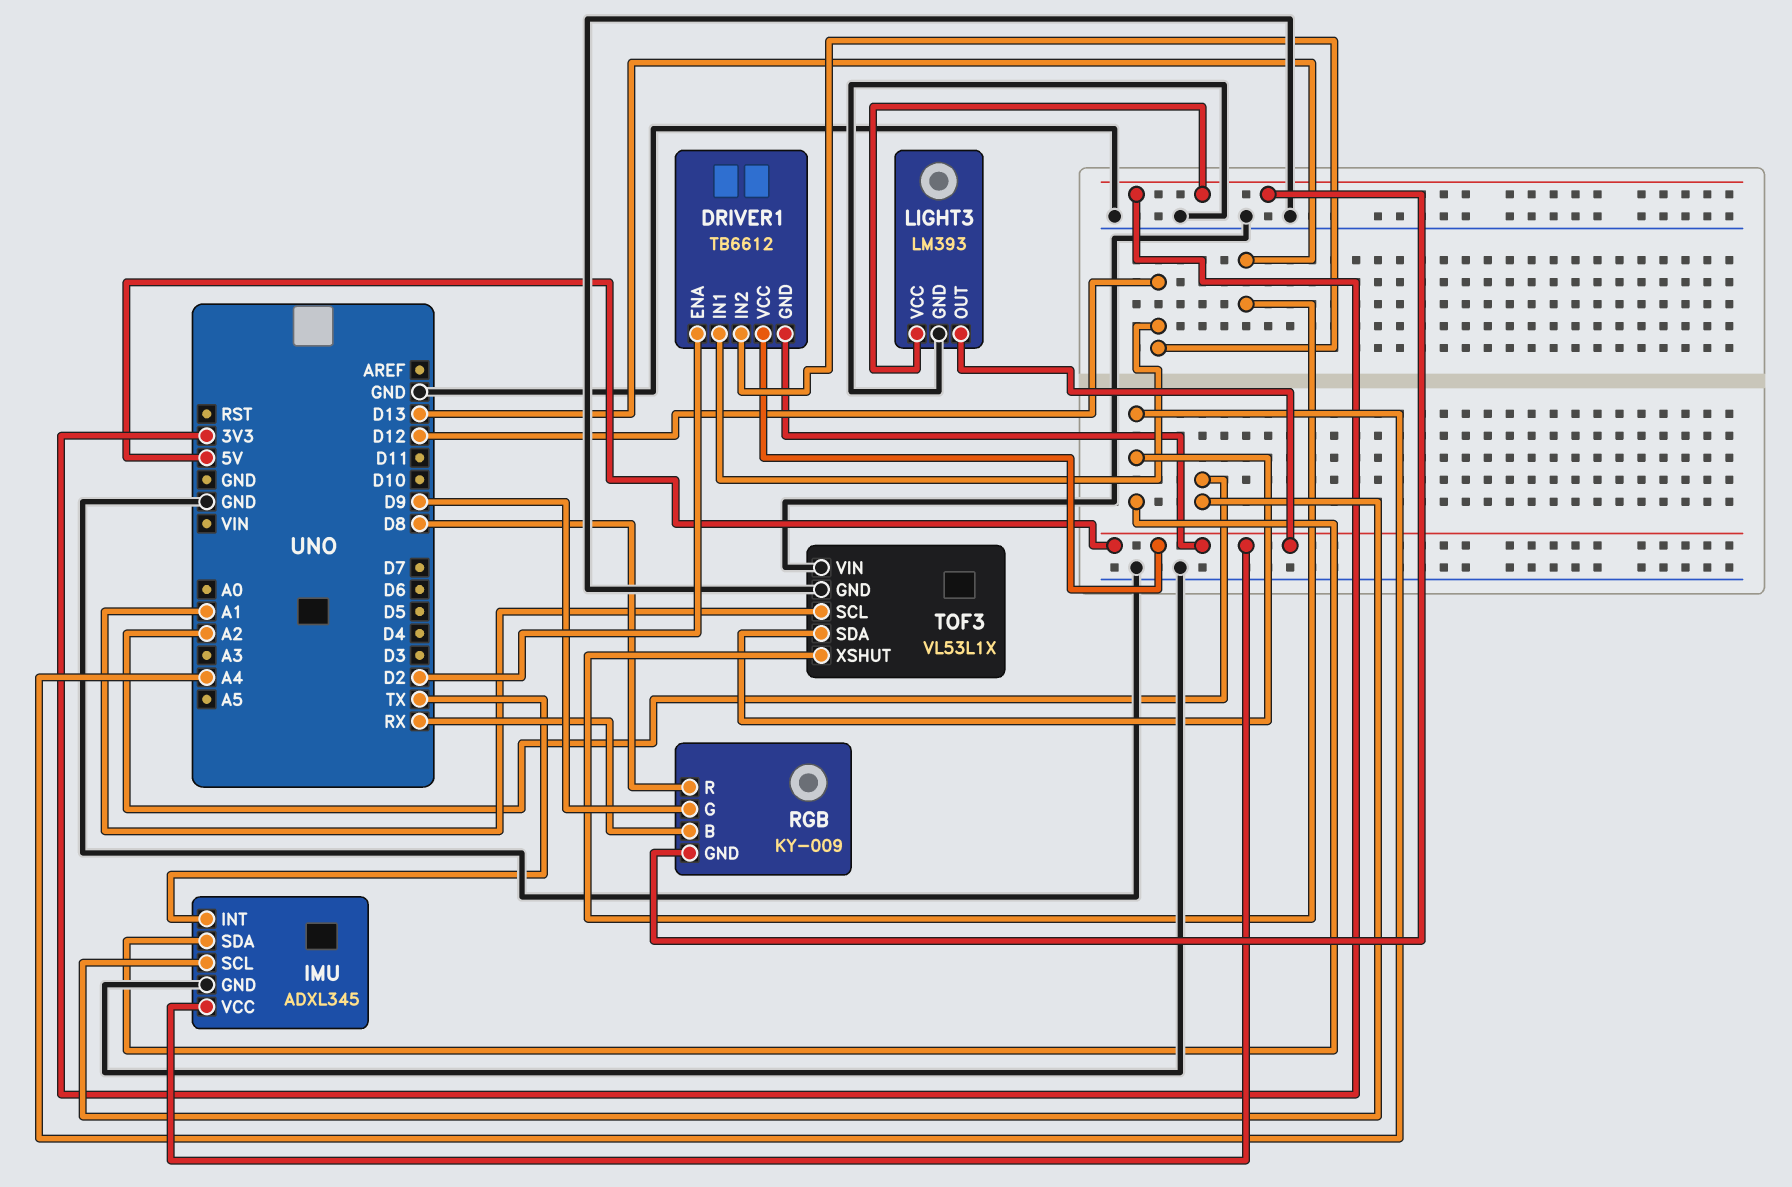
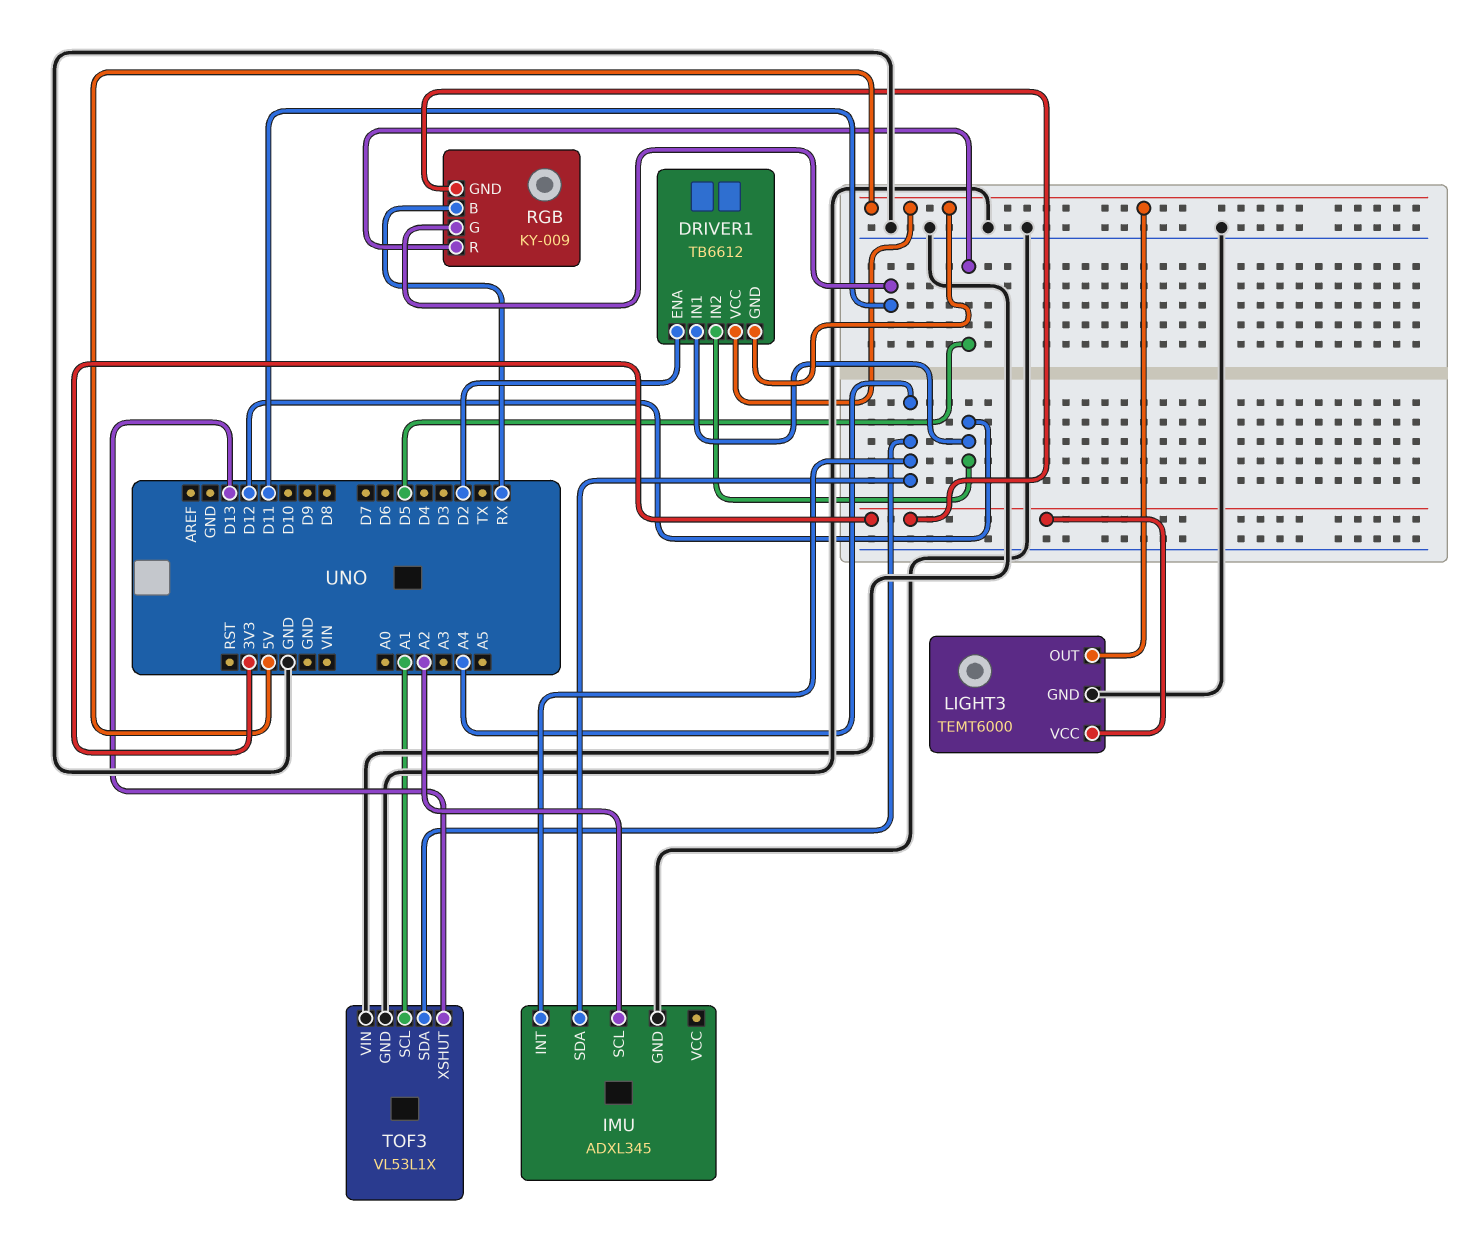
IMU pin INT: TX -> A4
IMU pin VCC: 5V -> none
LIGHT3: LM393 -> TEMT6000
RGB pin G: D9 -> D11
RGB pin R: D8 -> D5

